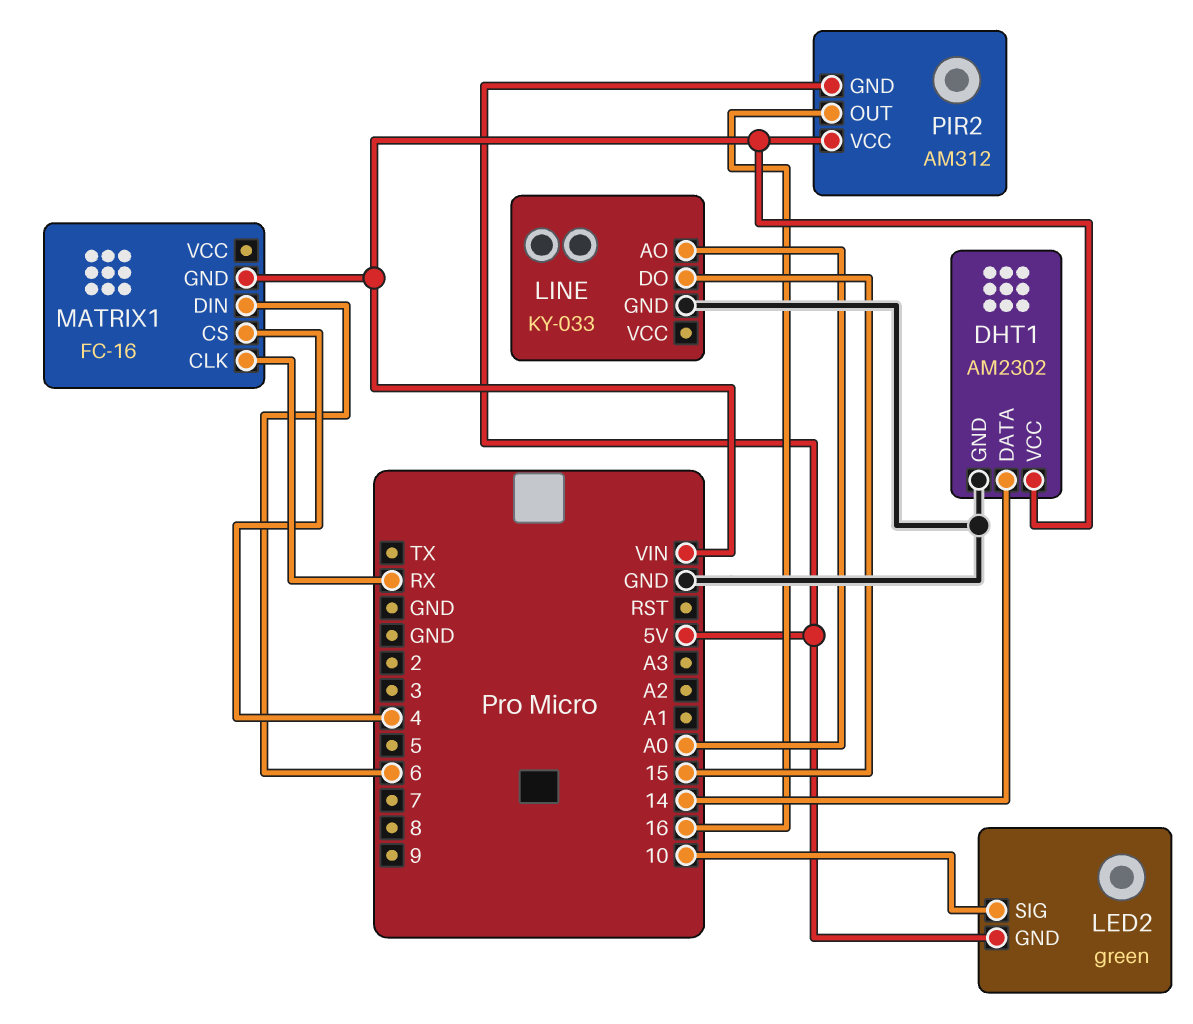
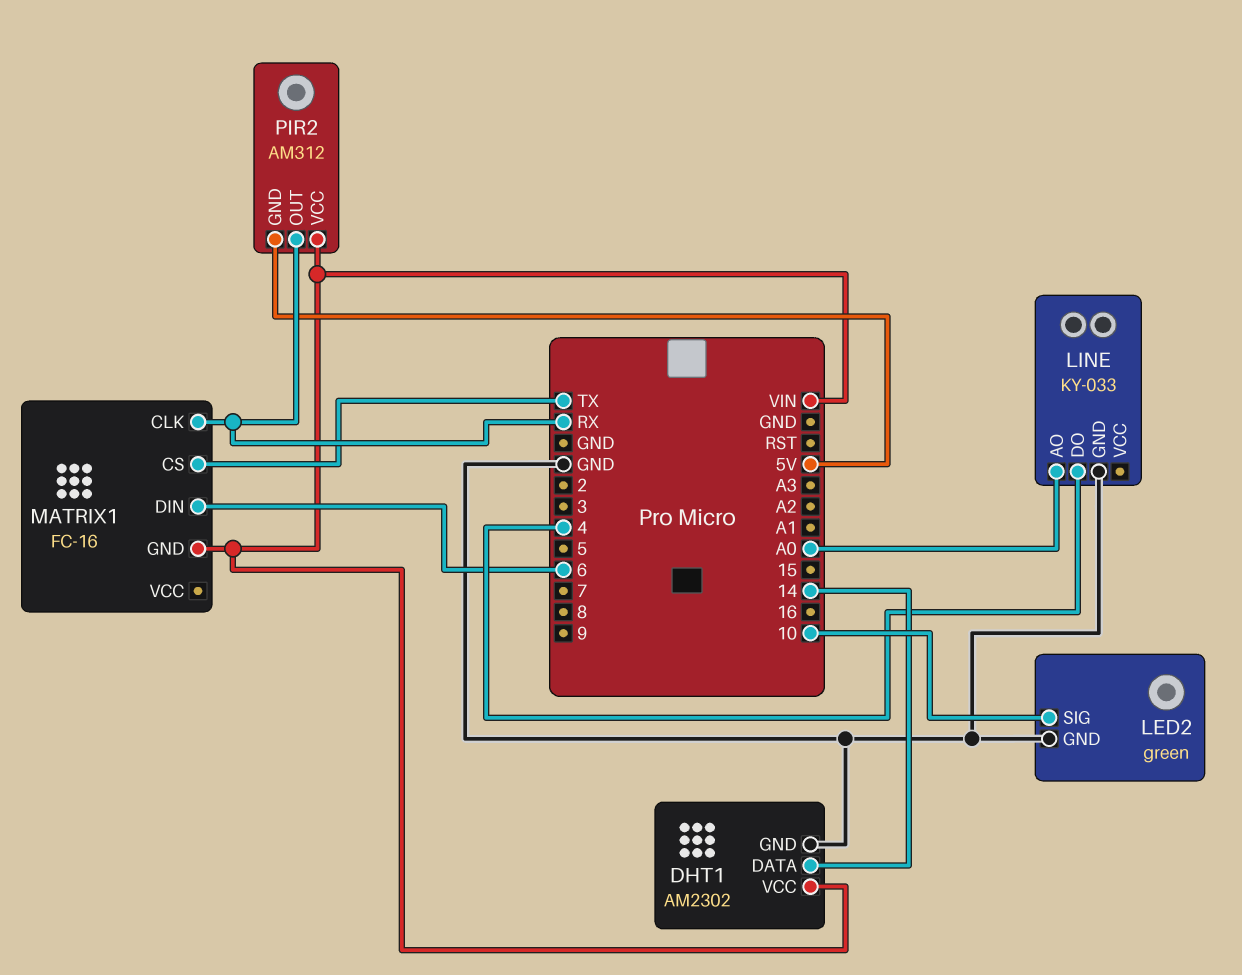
LED2 pin GND: 5V -> GND
LINE pin DO: 15 -> 4
MATRIX1 pin CS: 4 -> TX
PIR2 pin OUT: 16 -> RX

